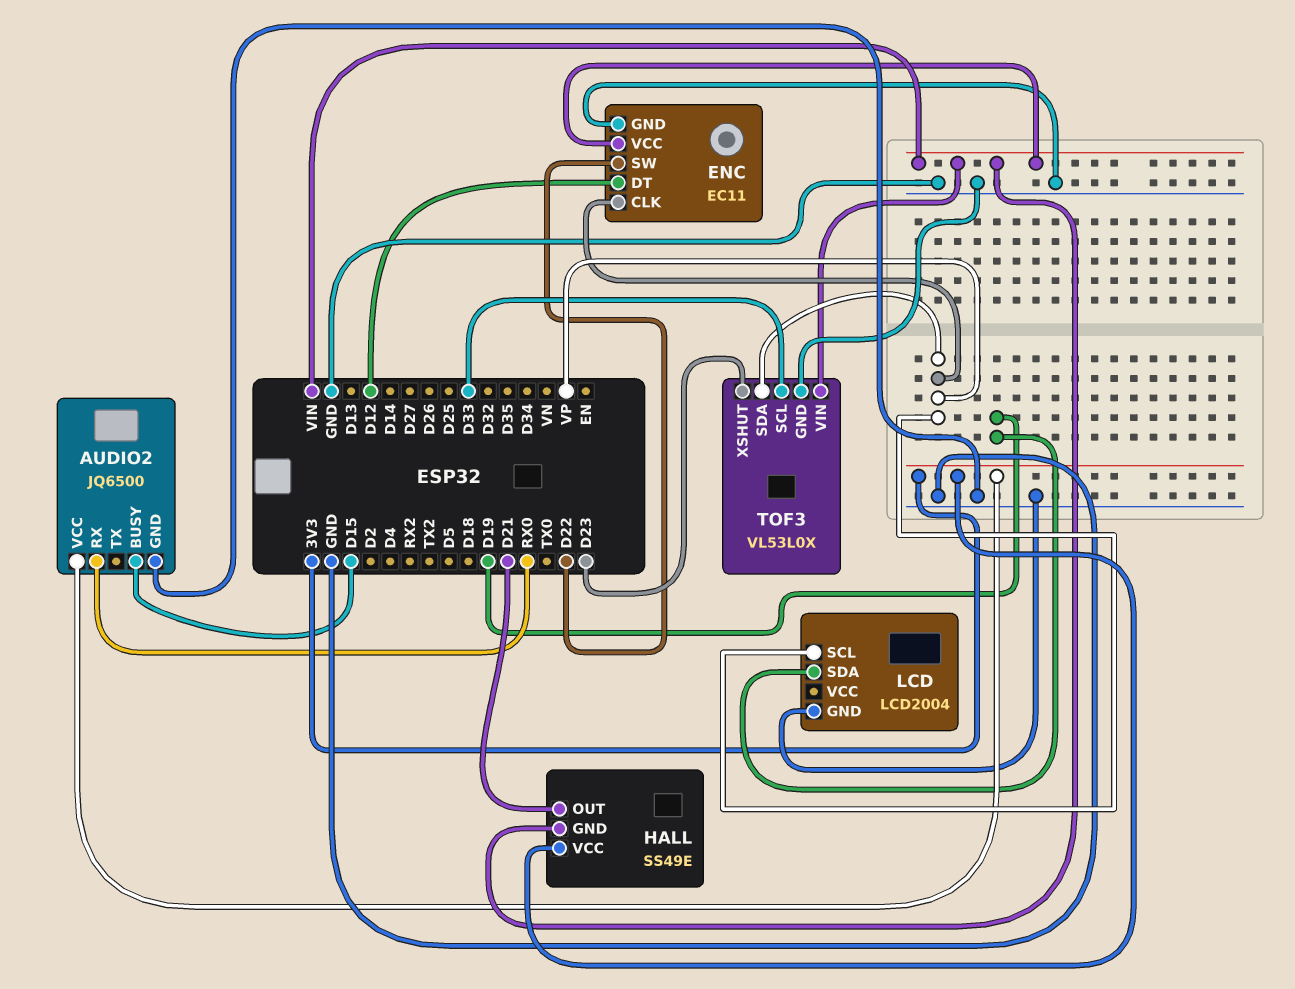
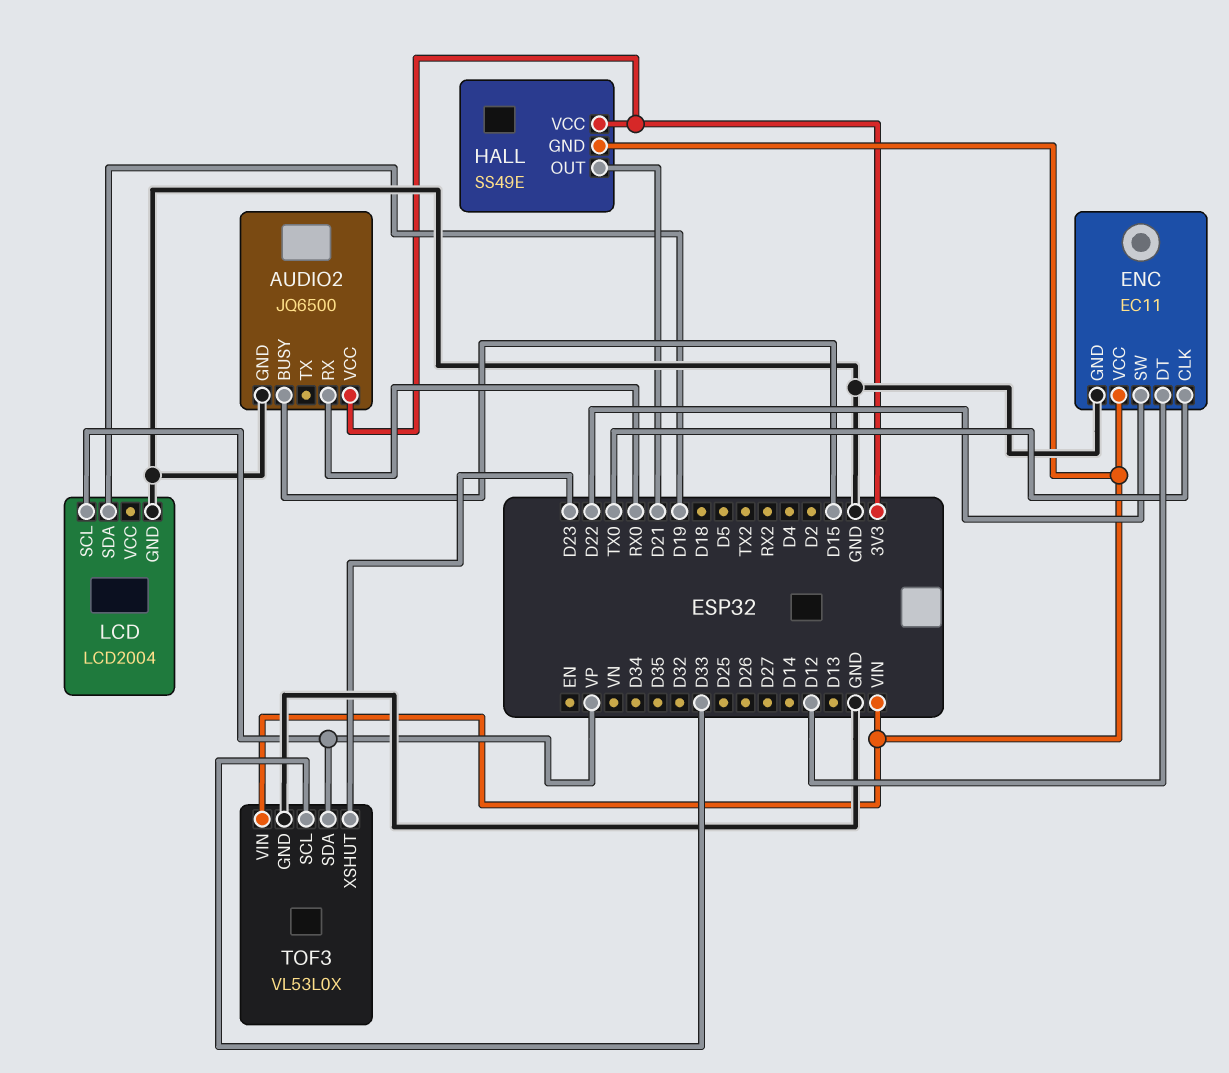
ENC pin CLK: VP -> TX0

